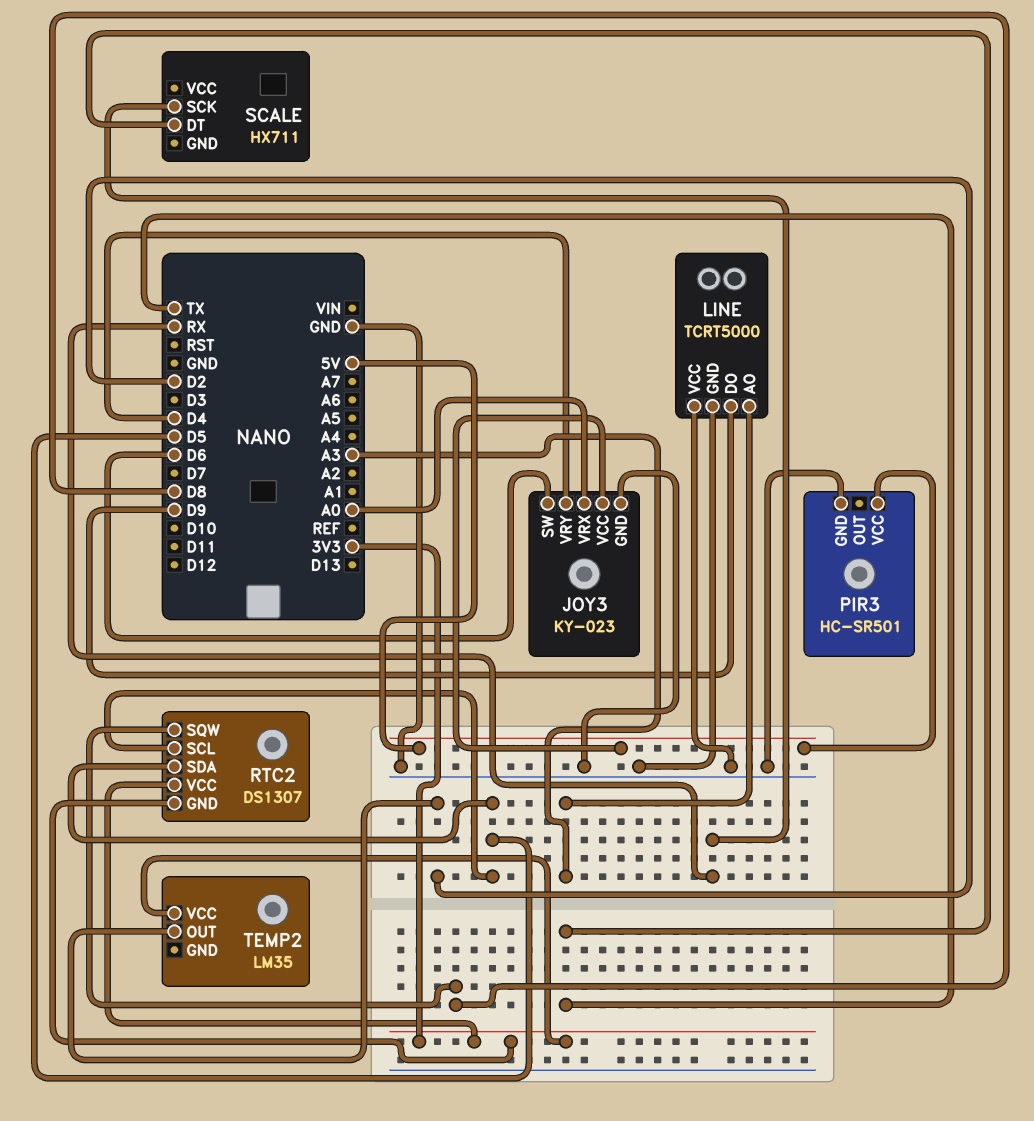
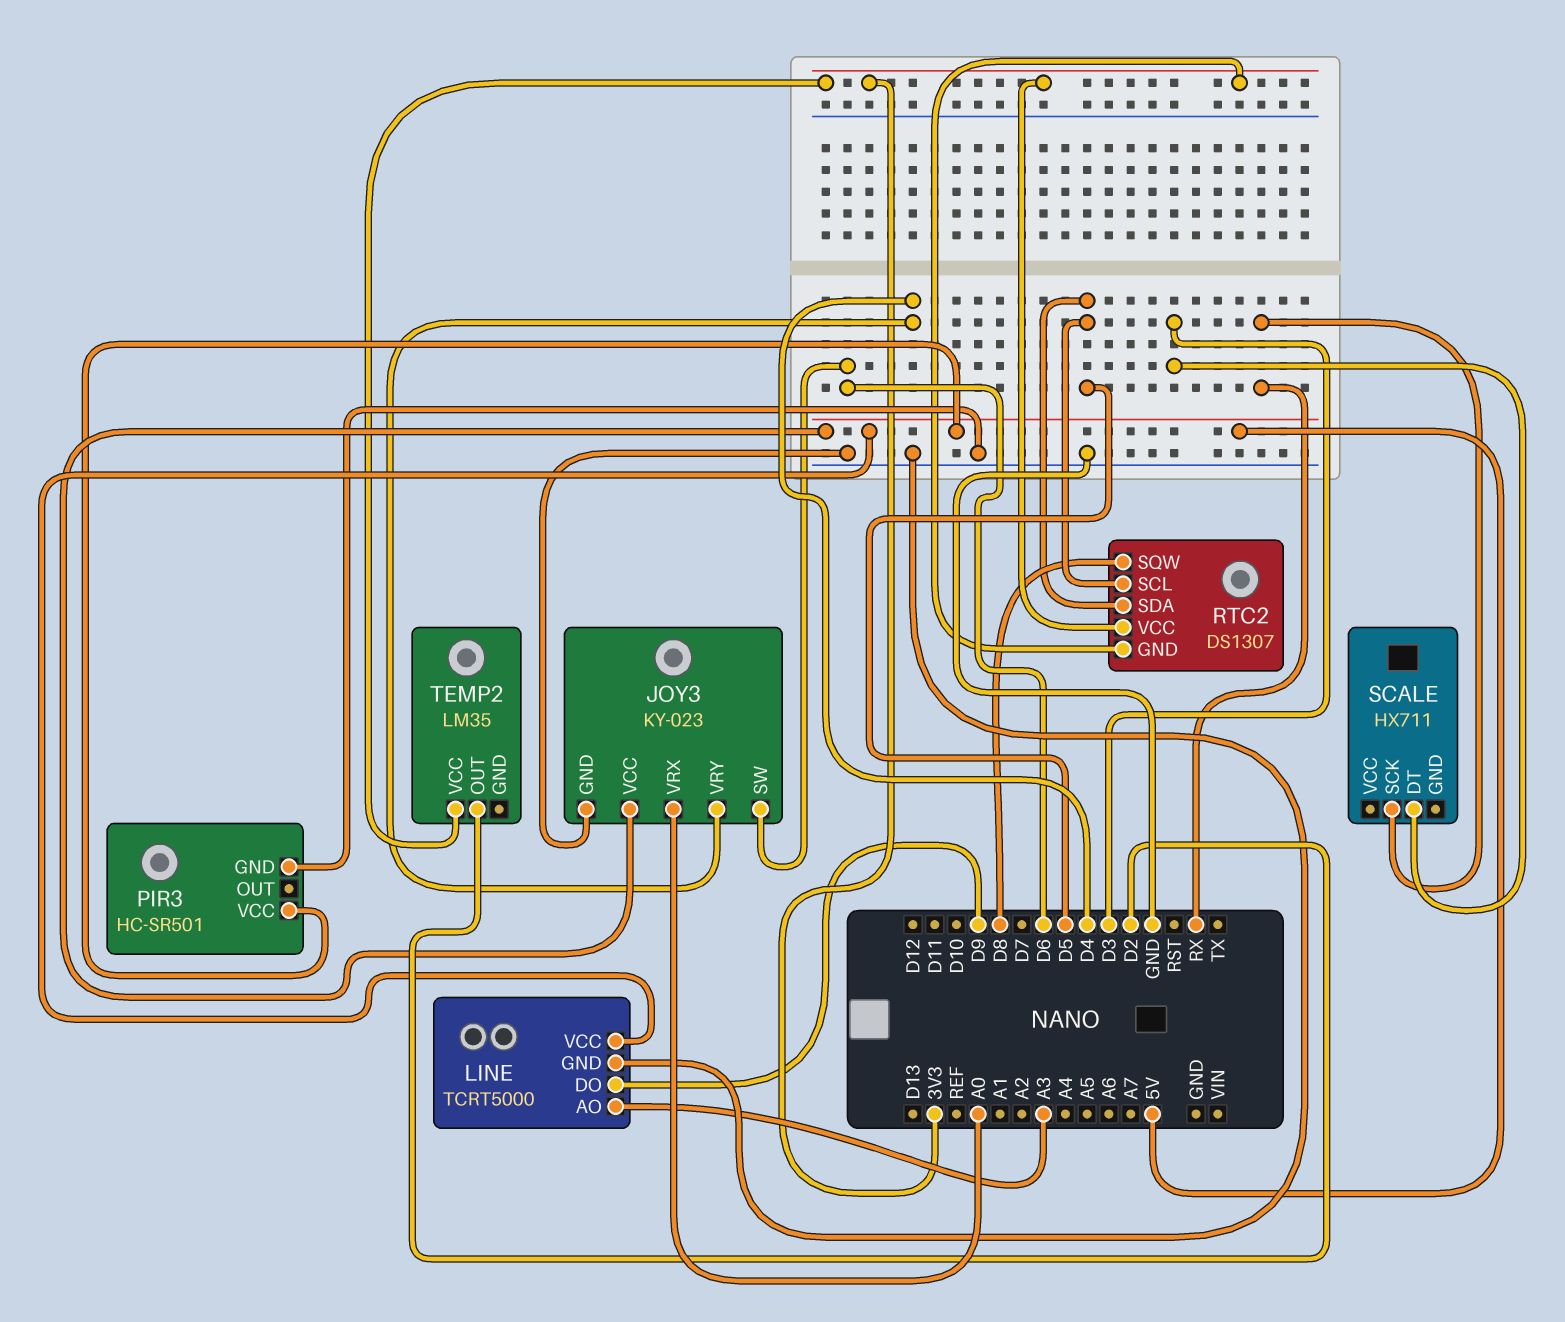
LINE pin VCC: GND -> 5V
SCALE pin DT: TX -> D3

